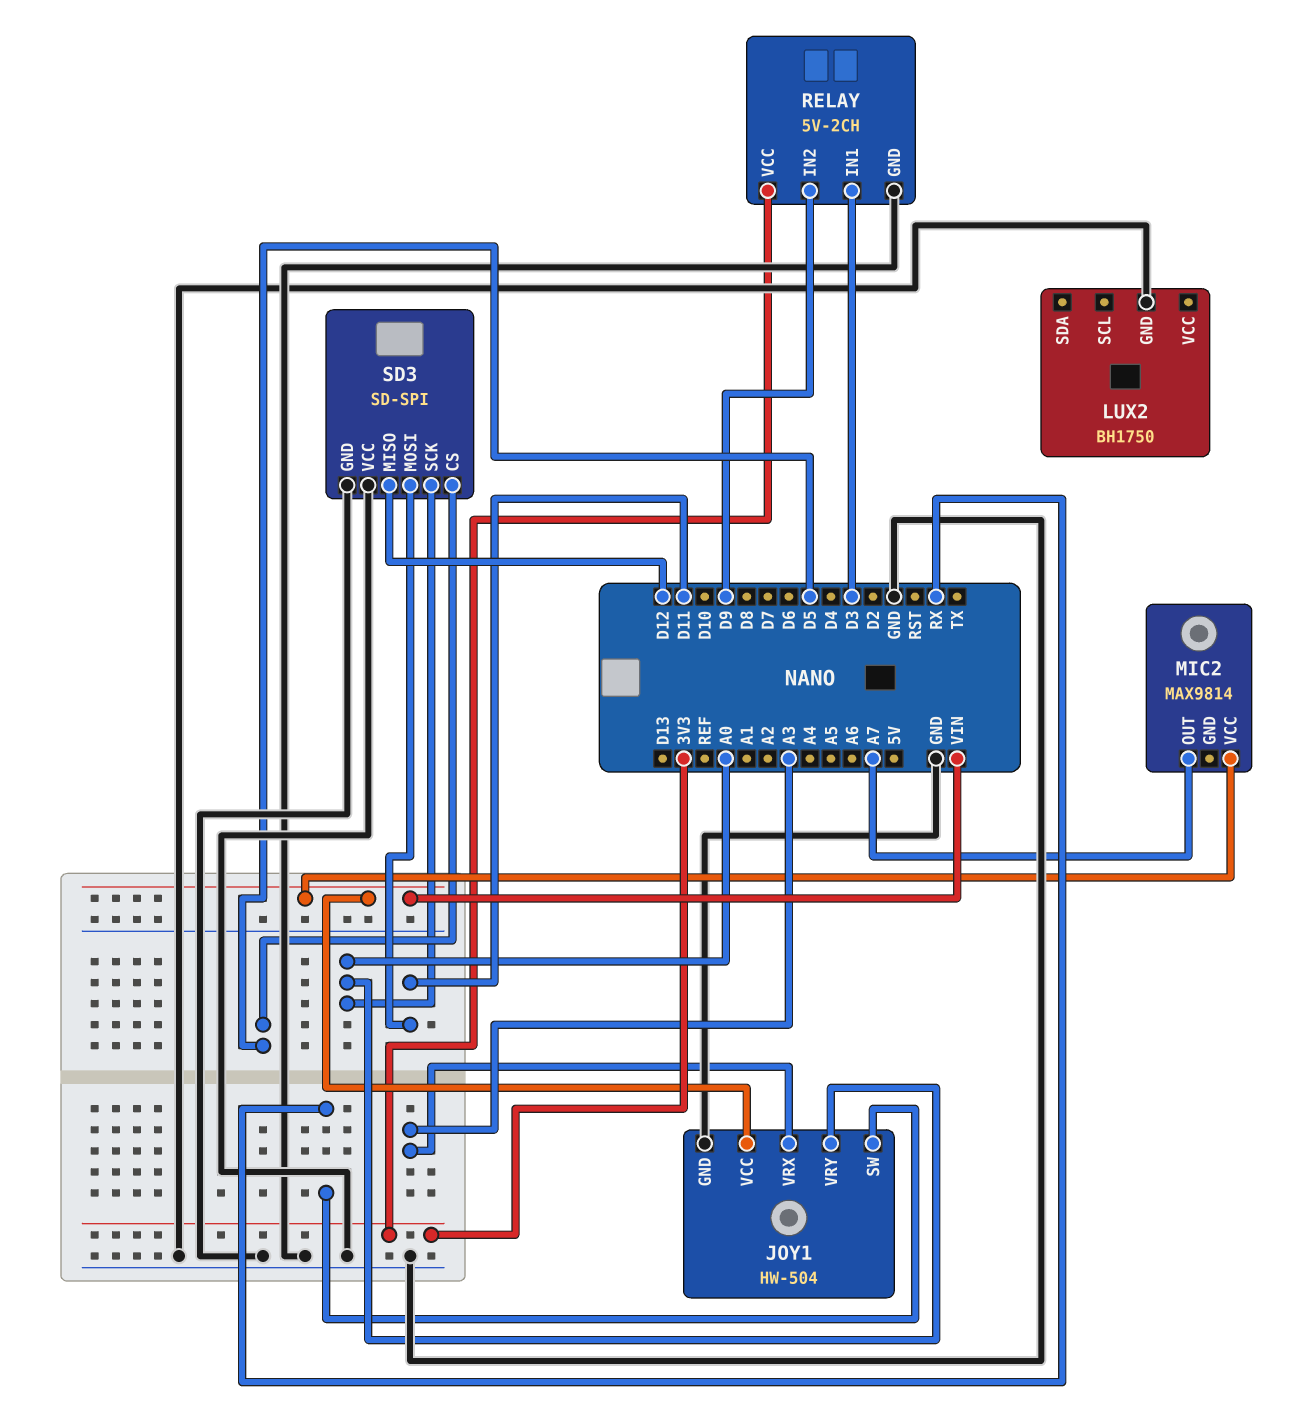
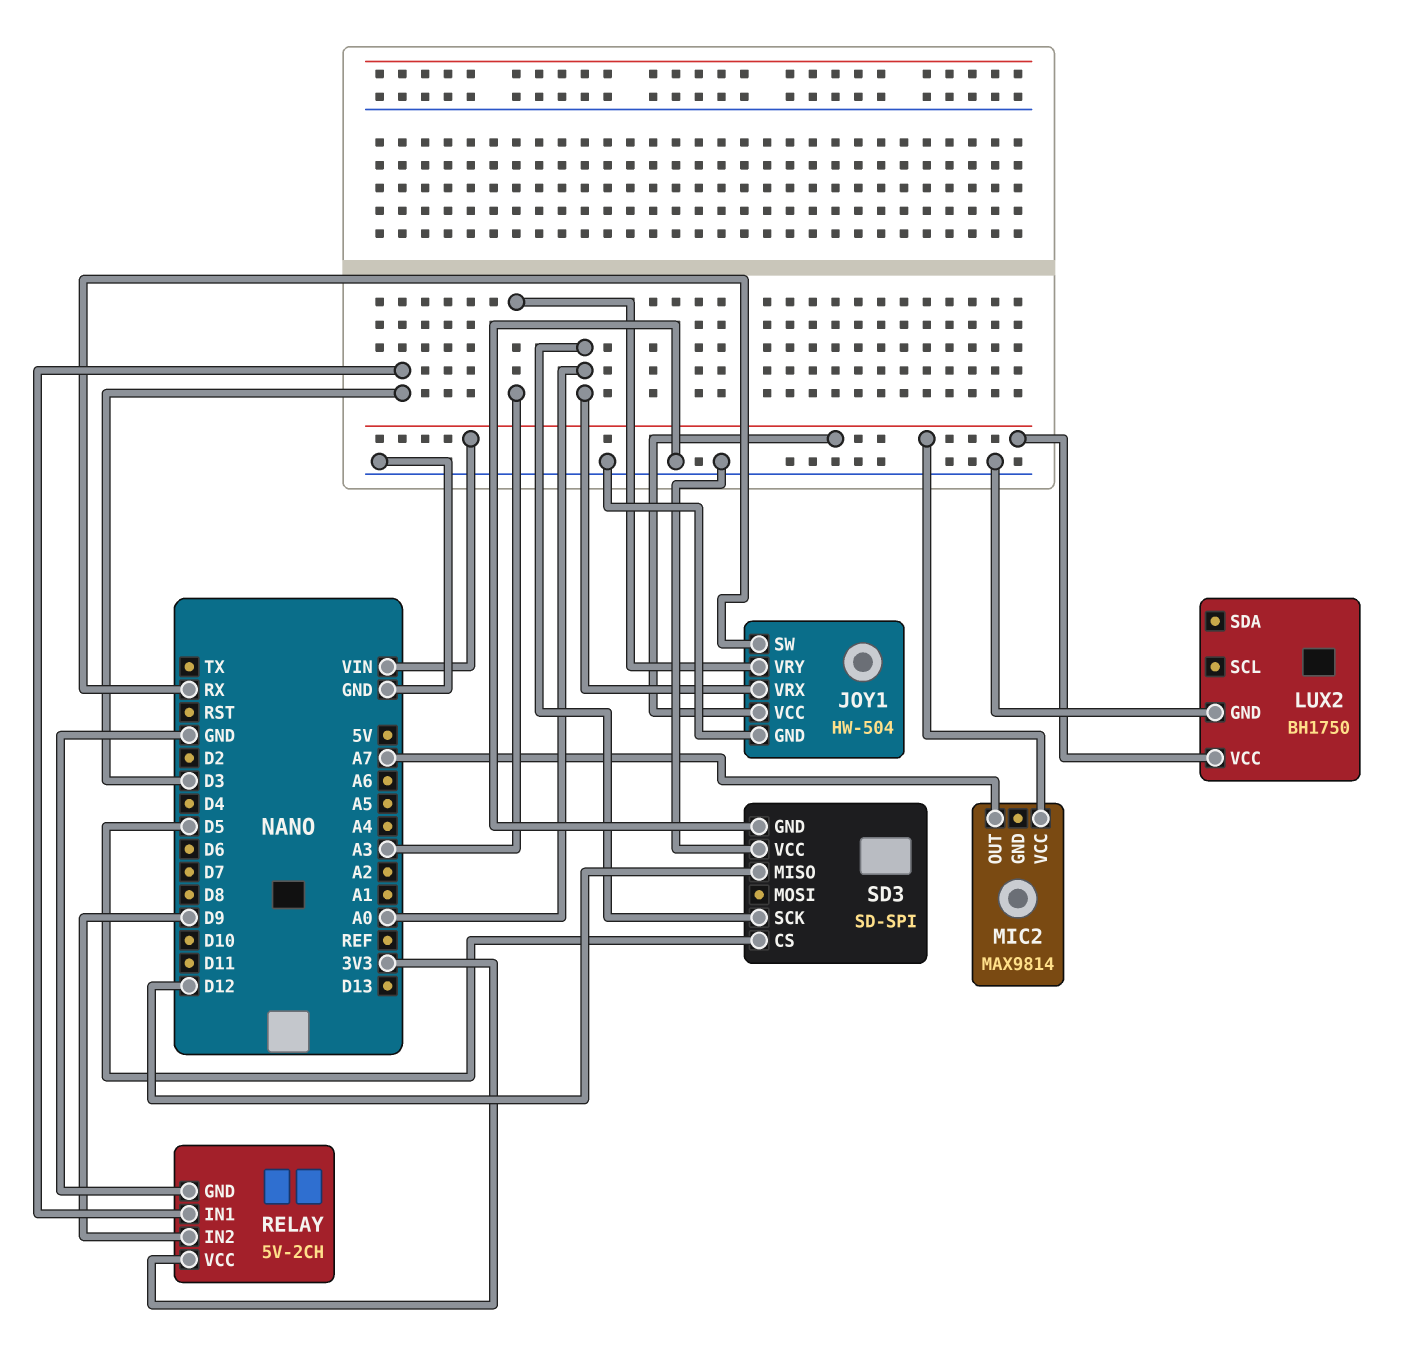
JOY1 pin VRX: A3 -> A0
JOY1 pin VRY: A0 -> A3
LUX2 pin VCC: none -> VIN
SD3 pin MOSI: D11 -> none

